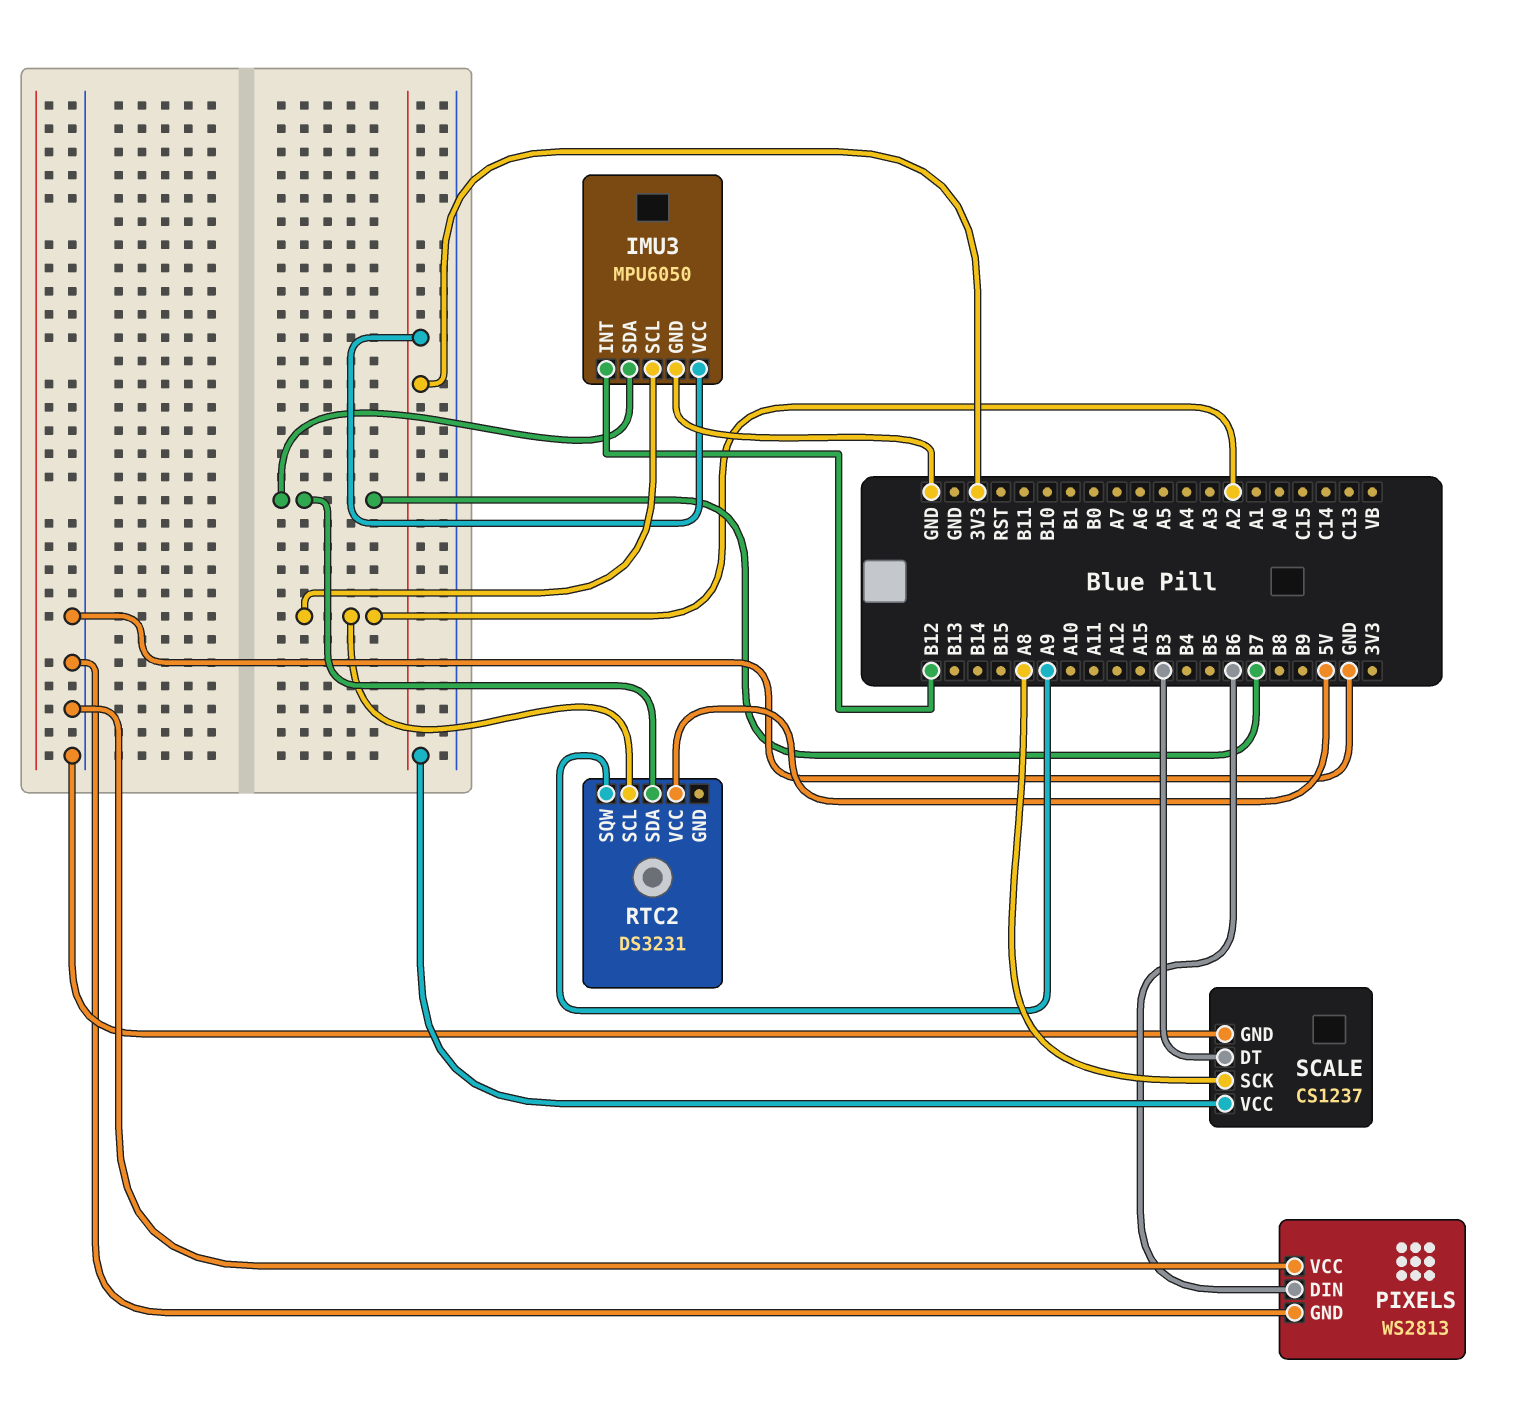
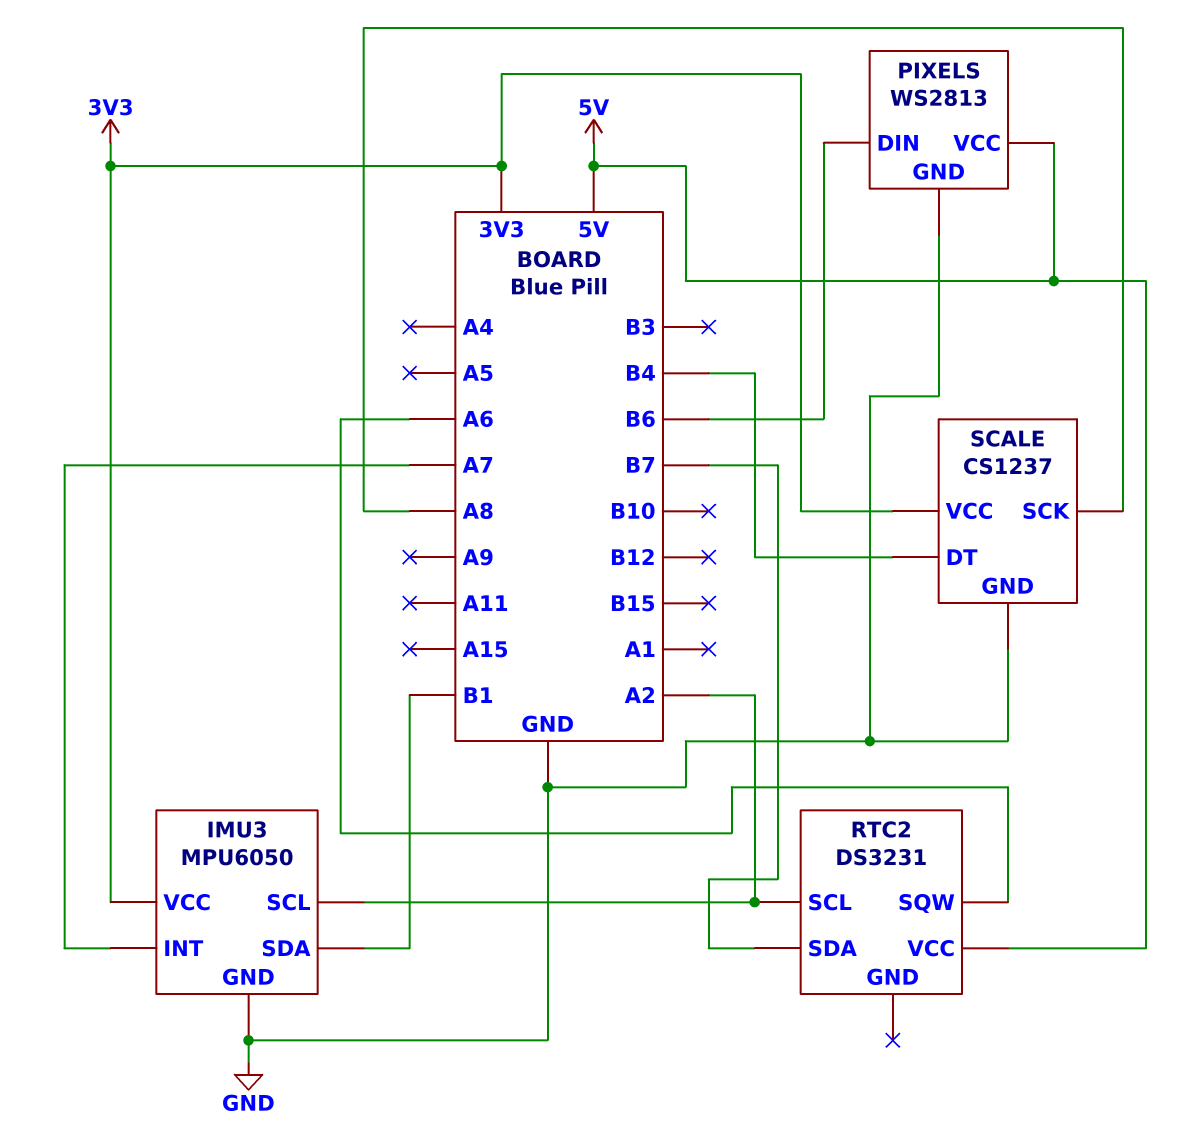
IMU3 pin INT: B12 -> A7
IMU3 pin SDA: B7 -> B1
PIXELS pin VCC: GND -> 5V
RTC2 pin SQW: A9 -> A6
SCALE pin DT: B3 -> B4

